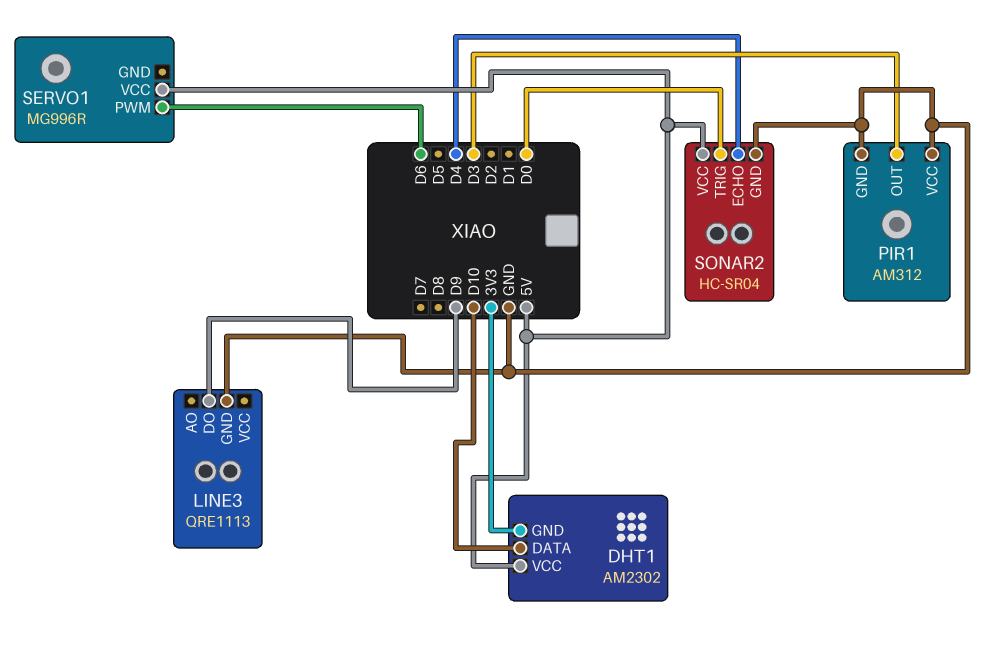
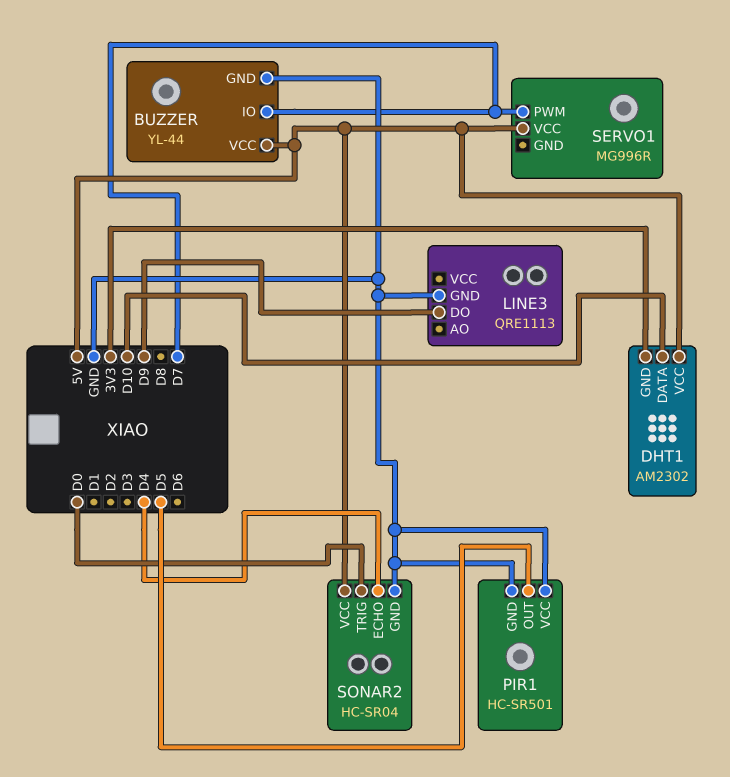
BUZZER: none -> YL-44
BUZZER pin GND: none -> GND
BUZZER pin IO: none -> D7
BUZZER pin VCC: none -> 5V
PIR1: AM312 -> HC-SR501
PIR1 pin OUT: D3 -> D5
SERVO1 pin PWM: D6 -> D7

